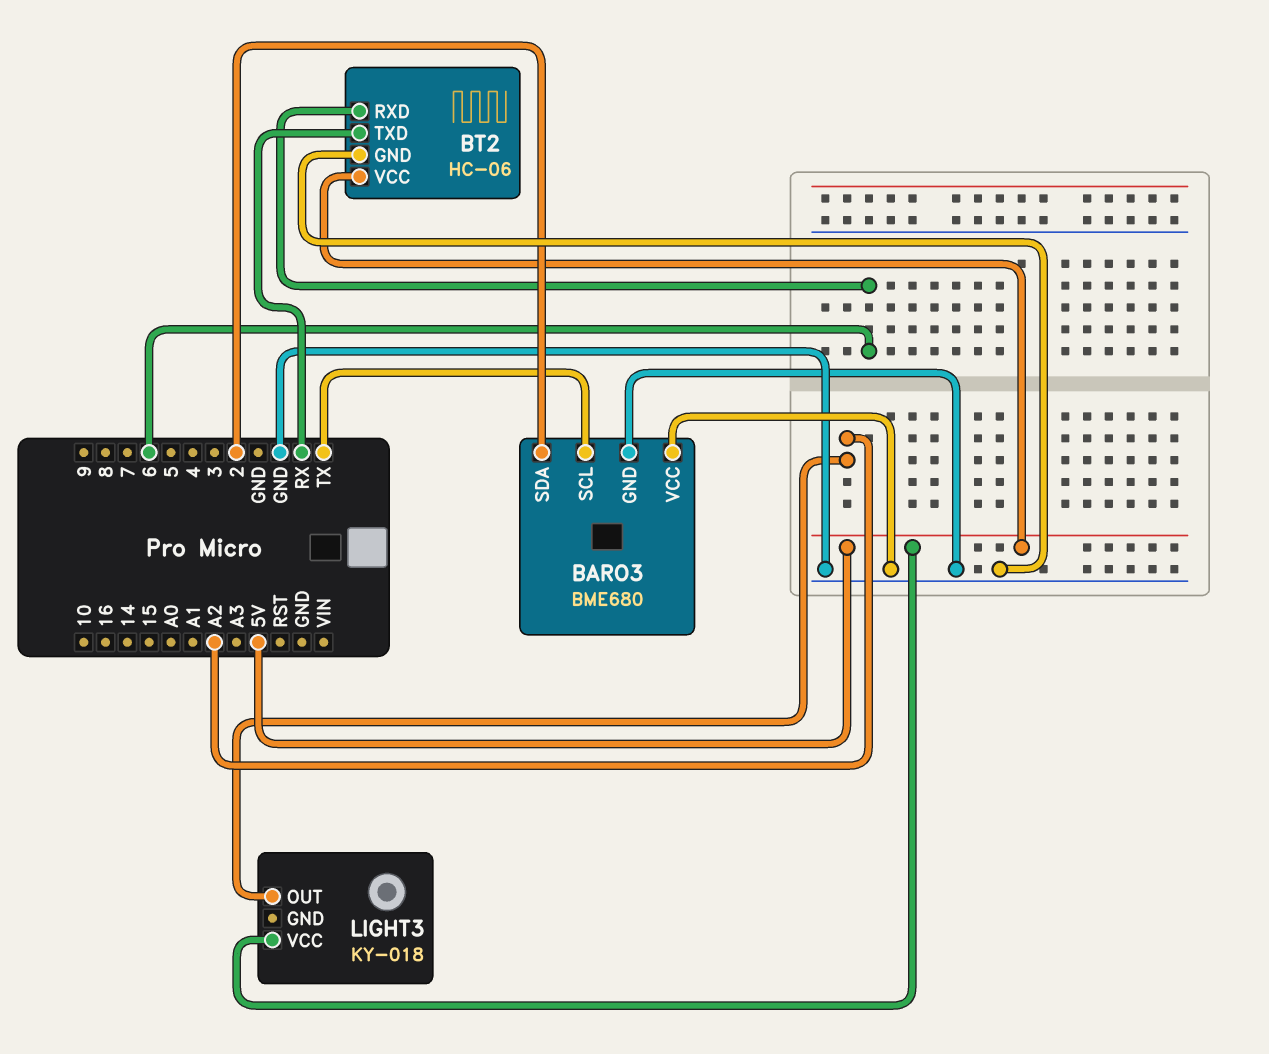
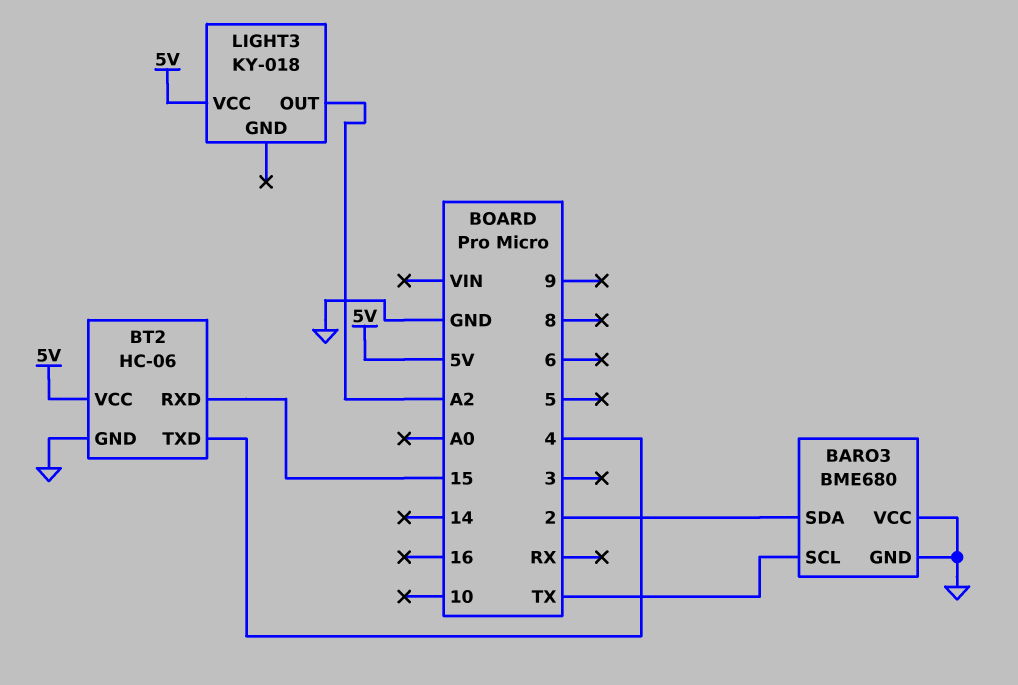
BT2 pin RXD: 6 -> 15
BT2 pin TXD: RX -> 4

